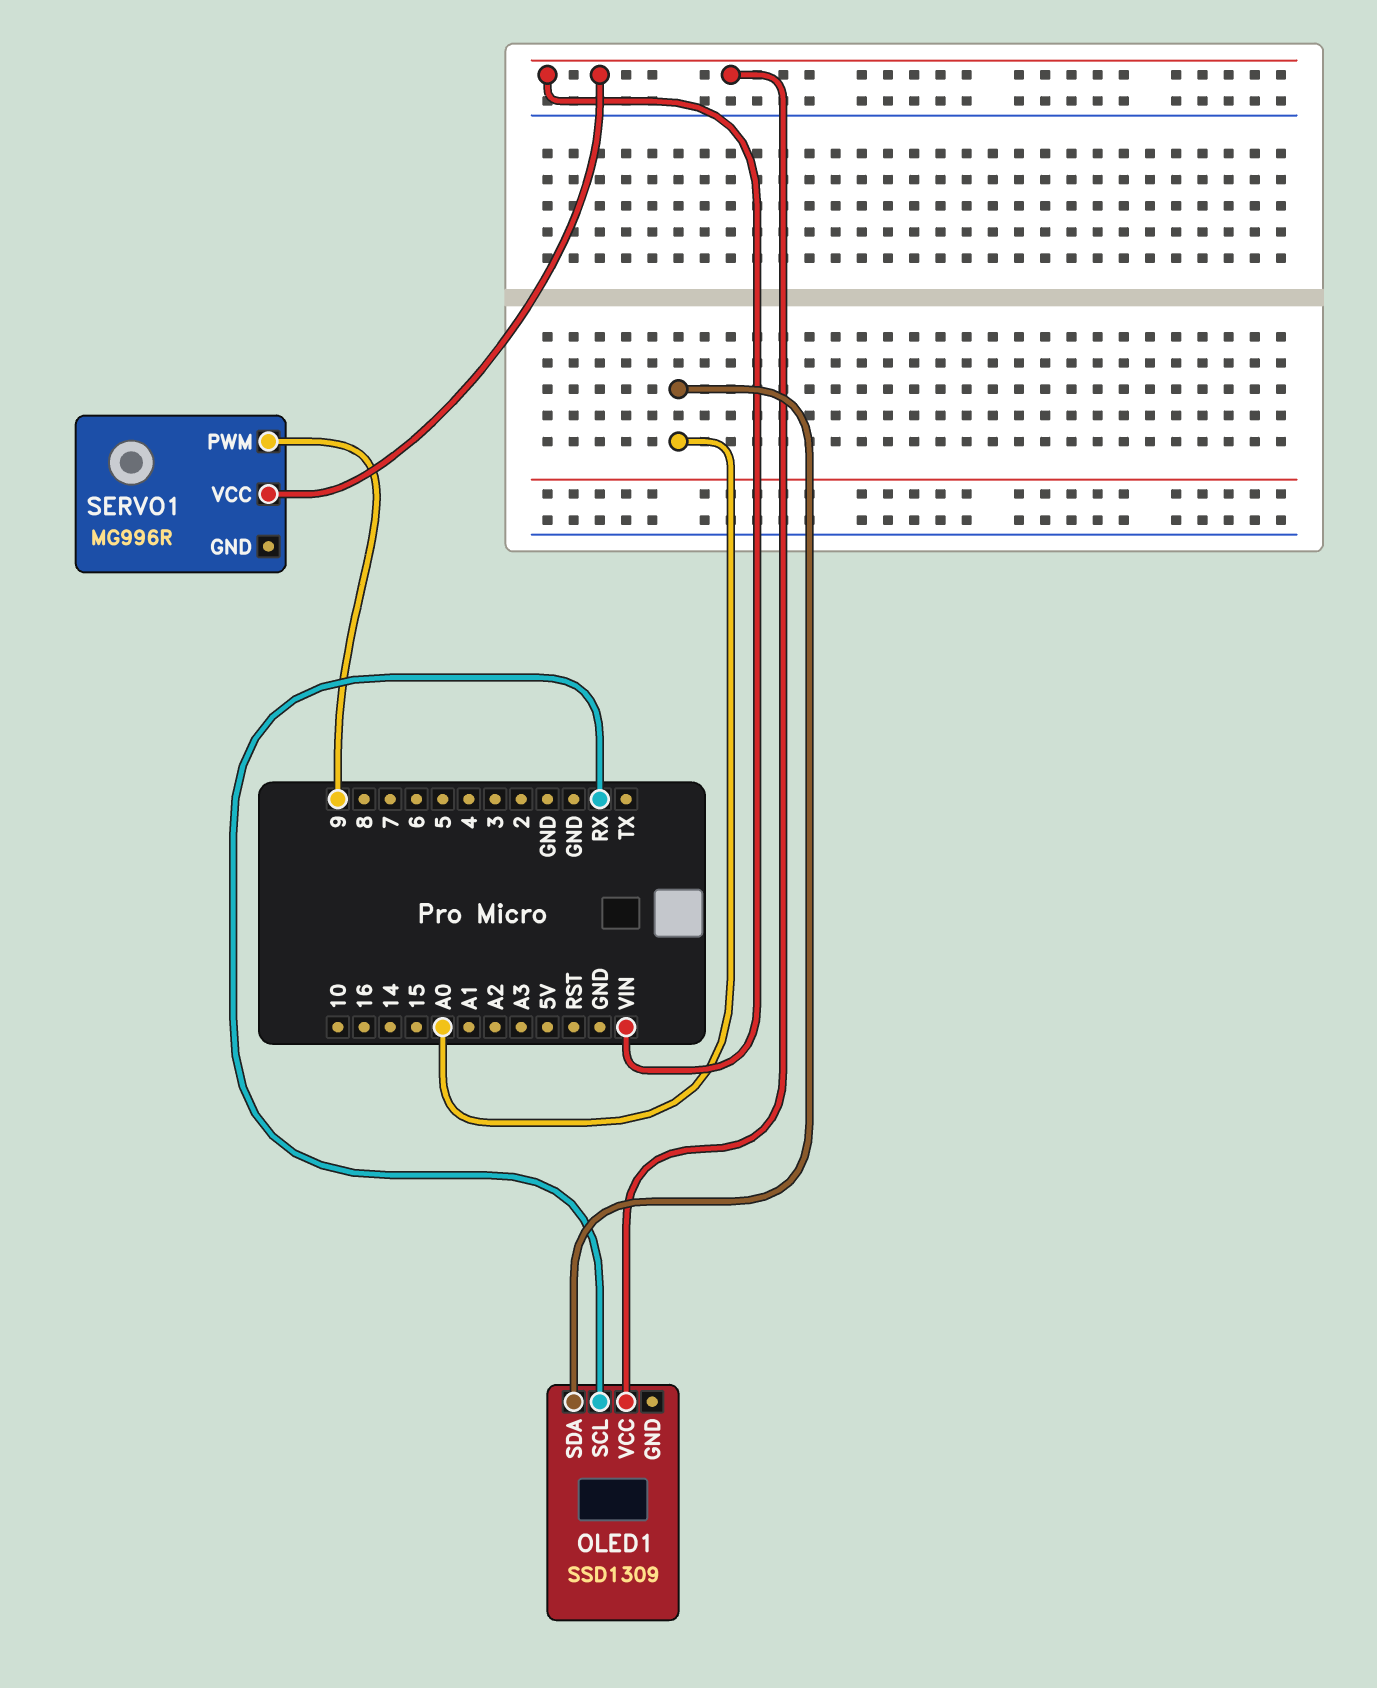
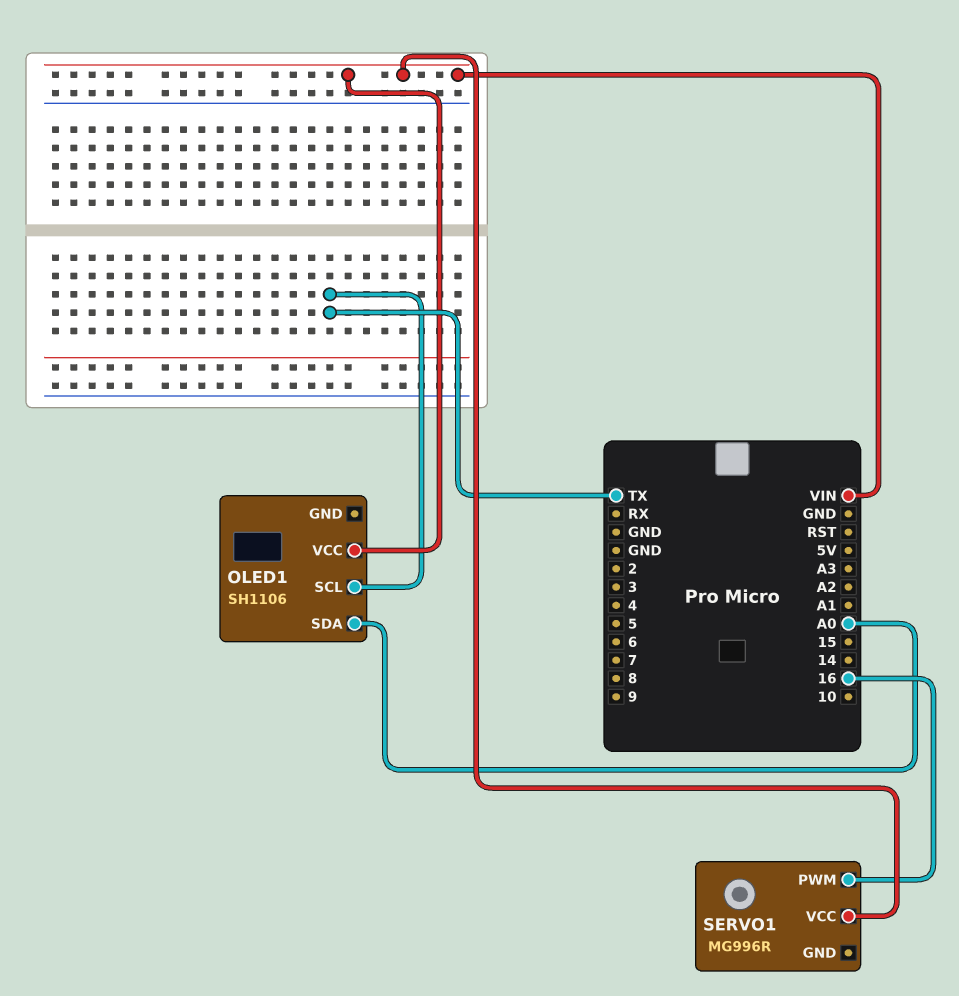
OLED1: SSD1309 -> SH1106
OLED1 pin SCL: RX -> TX
SERVO1 pin PWM: 9 -> 16

